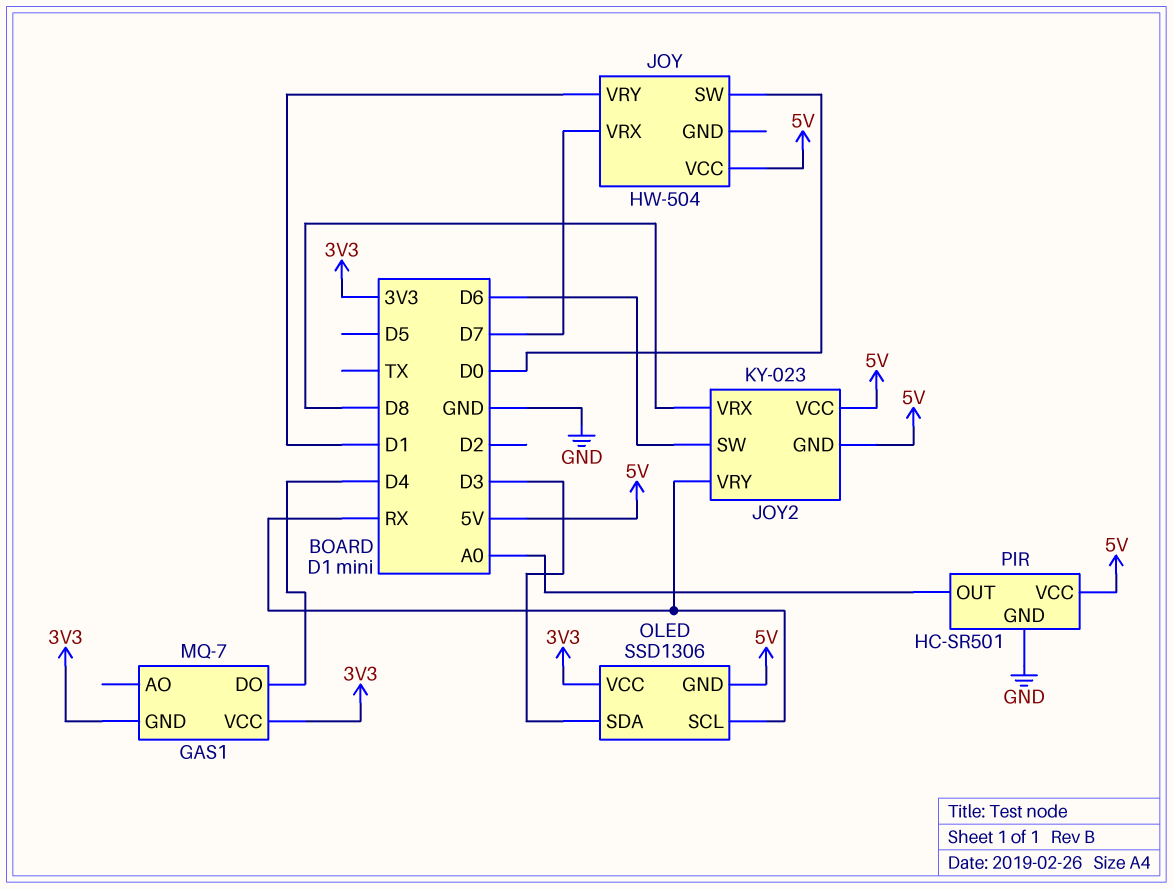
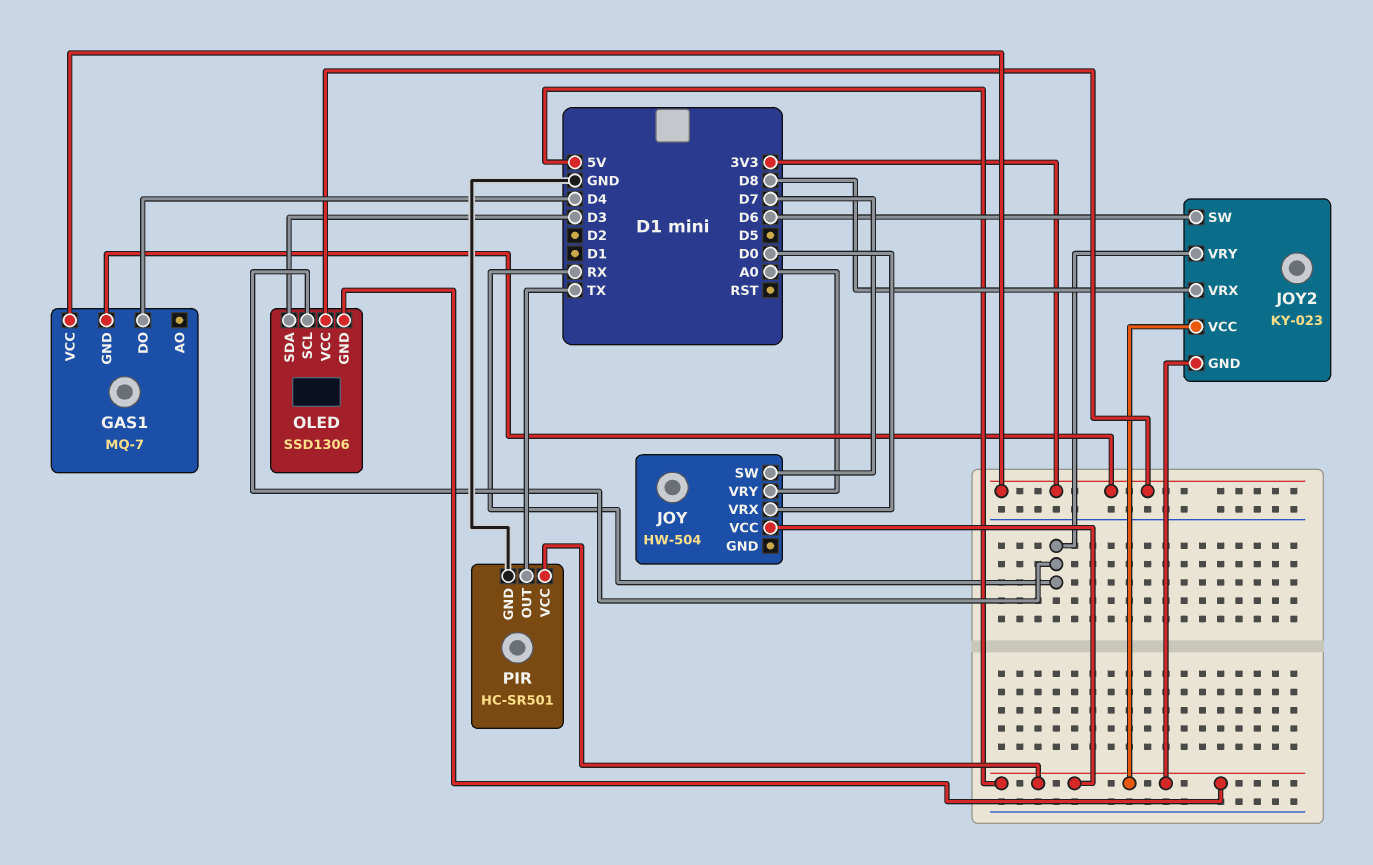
JOY pin SW: D0 -> D7
JOY pin VRX: D7 -> D0
JOY pin VRY: D1 -> A0
PIR pin OUT: A0 -> TX

